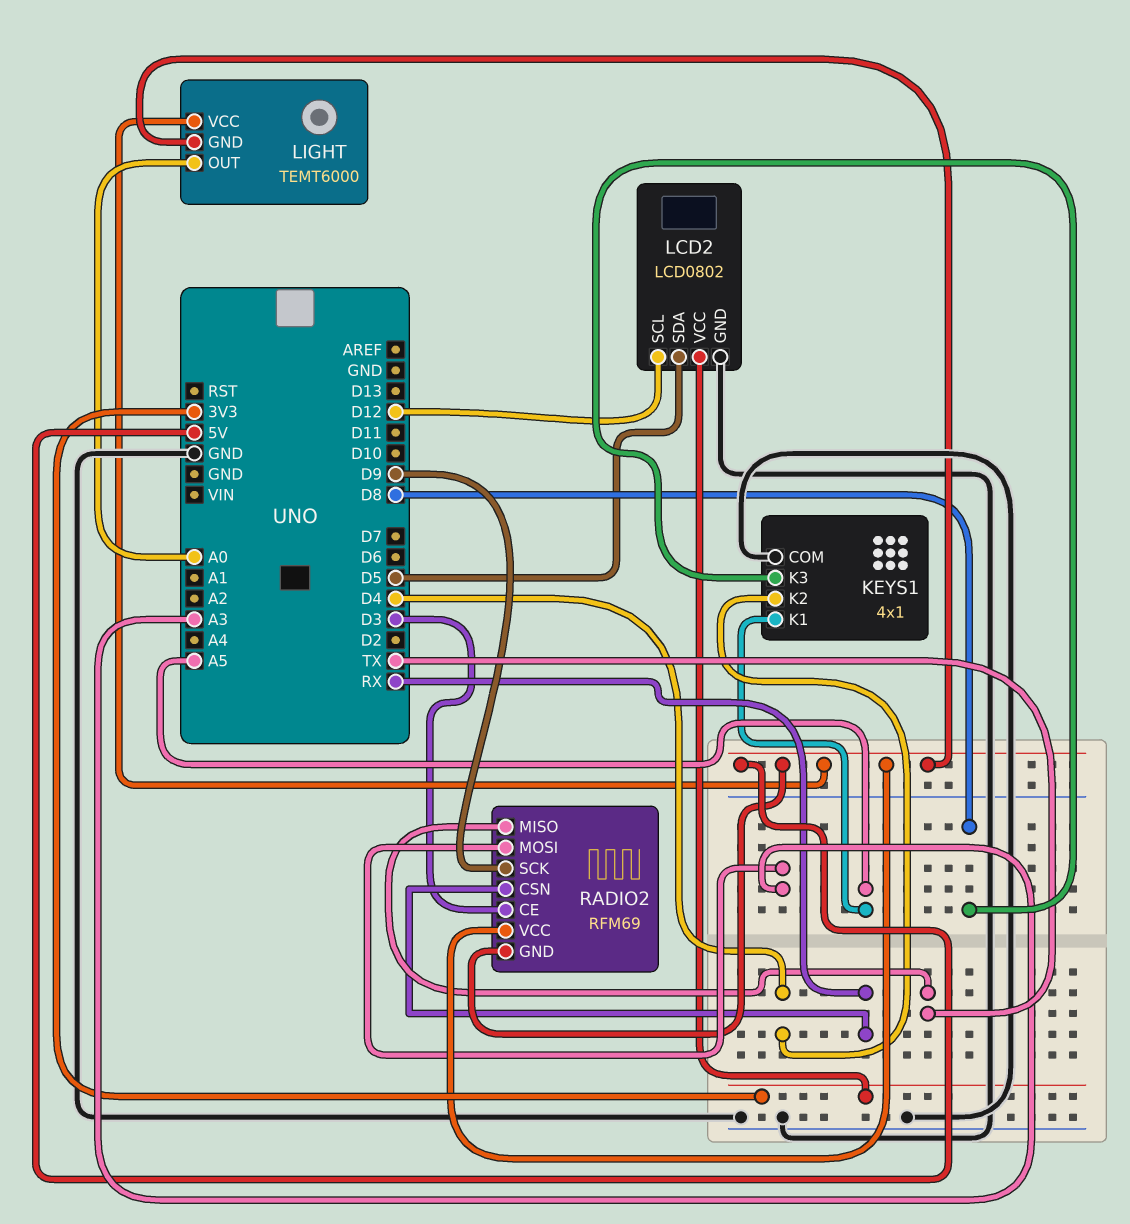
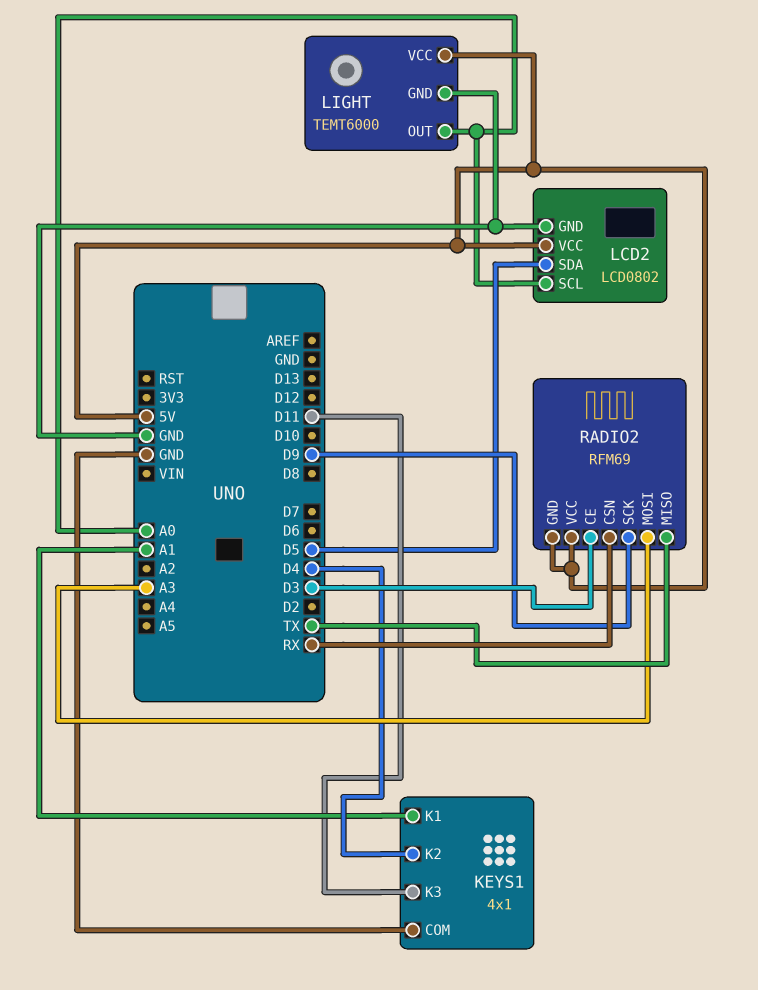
KEYS1 pin K1: A5 -> A1
KEYS1 pin K3: D8 -> D11
LCD2 pin SCL: D12 -> A0
LCD2 pin VCC: 3V3 -> 5V
LIGHT pin GND: 5V -> GND

